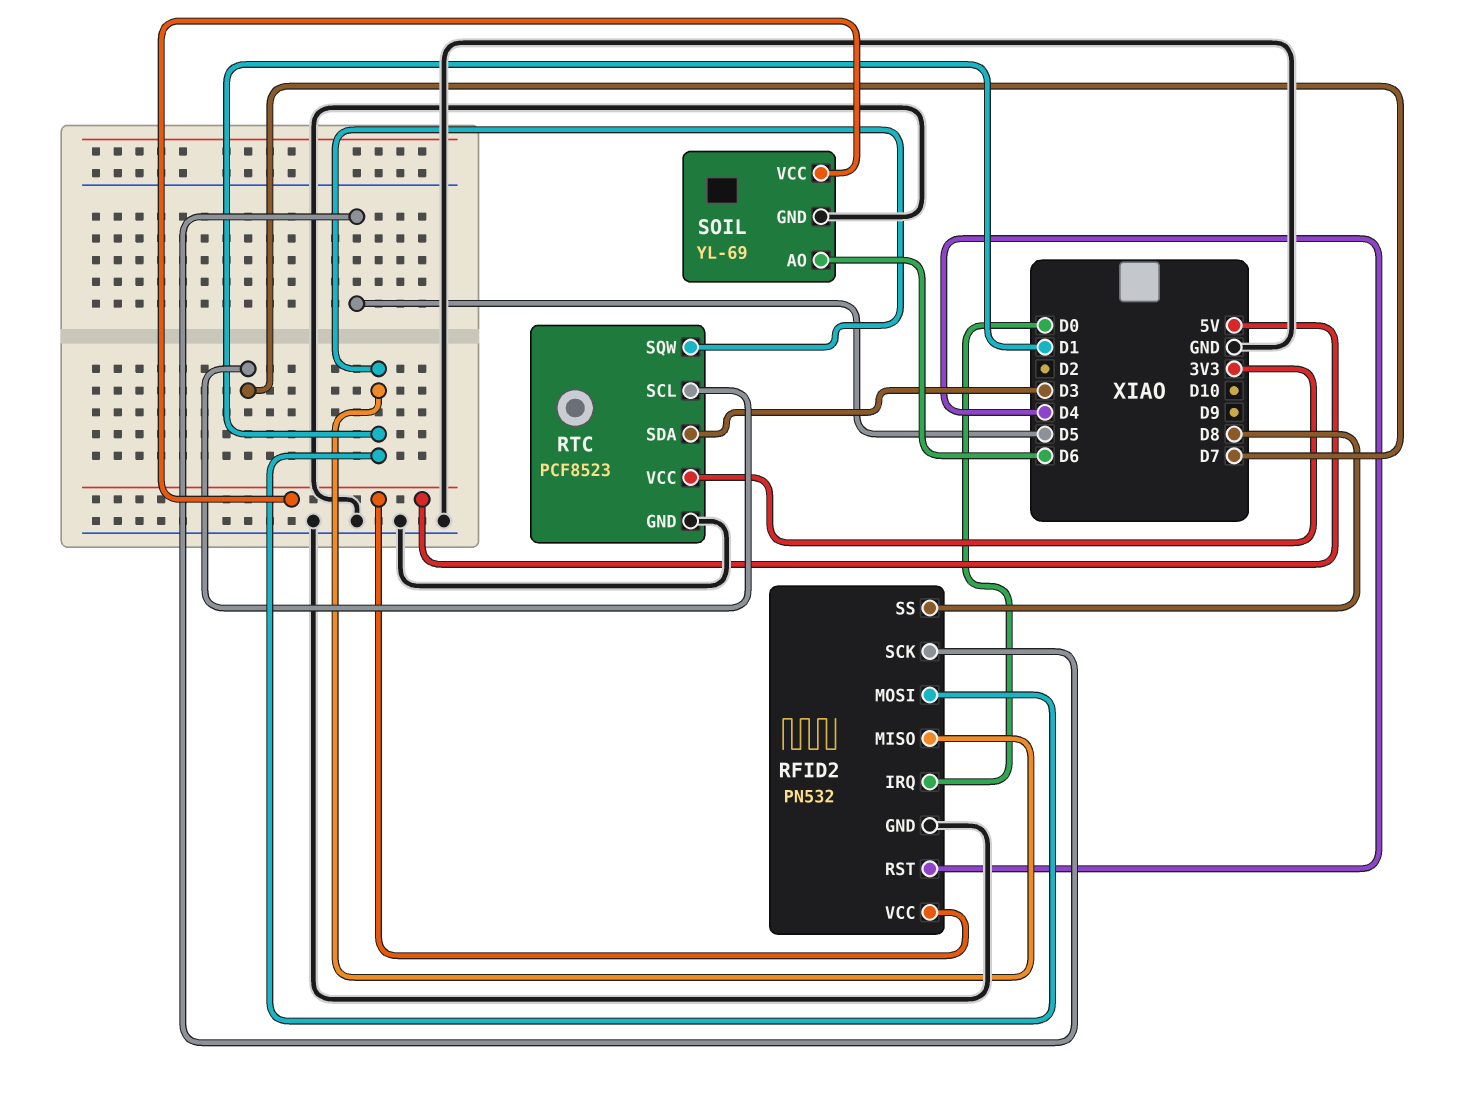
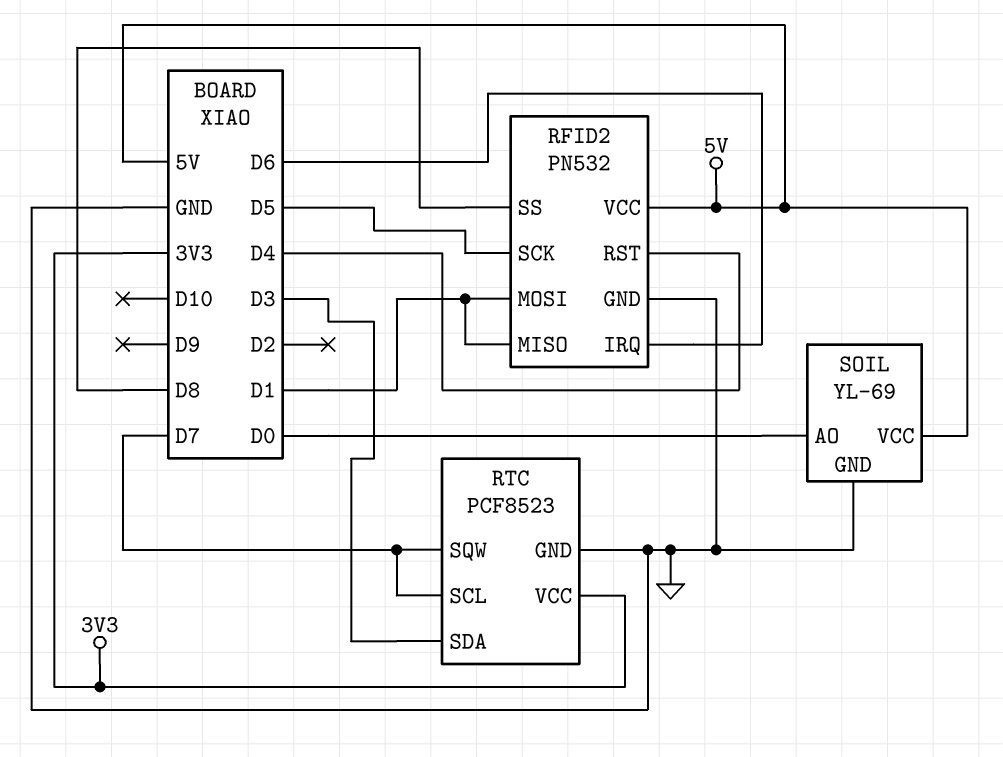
RFID2 pin IRQ: D0 -> D6
RTC pin SQW: D1 -> D7
SOIL pin AO: D6 -> D0

